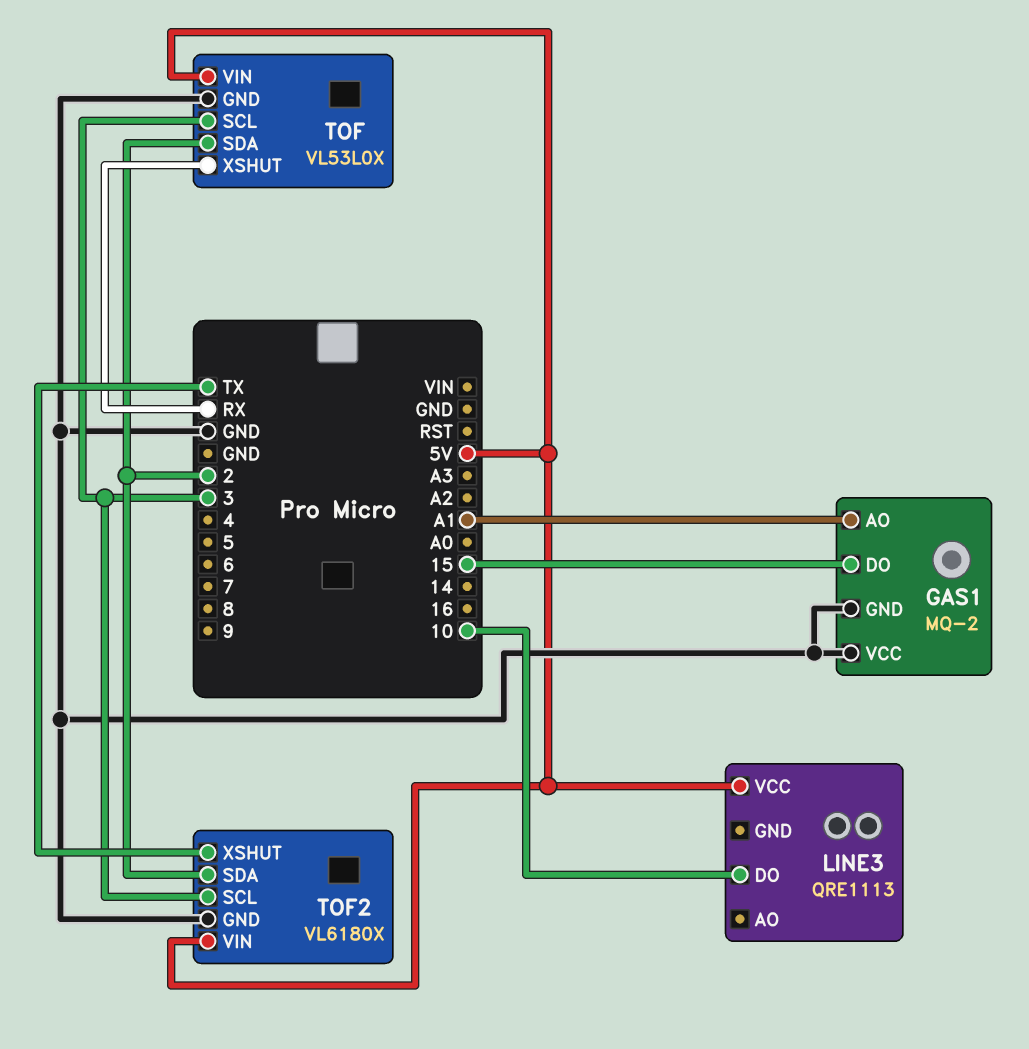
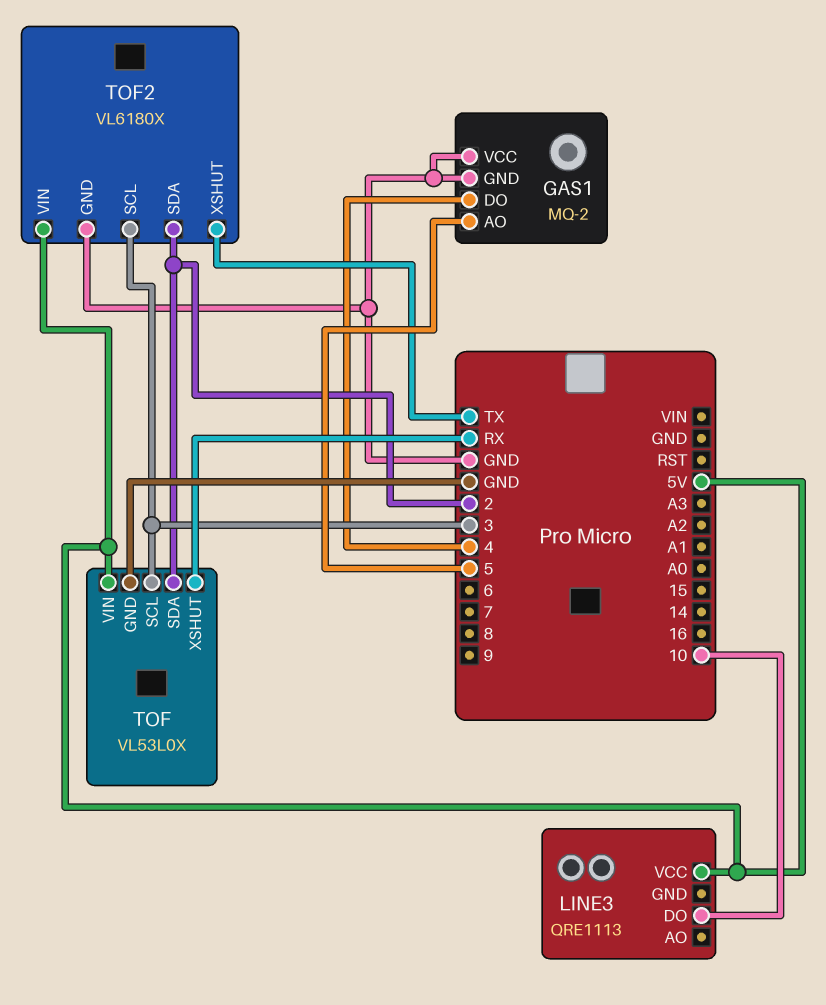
GAS1 pin AO: A1 -> 5
GAS1 pin DO: 15 -> 4

